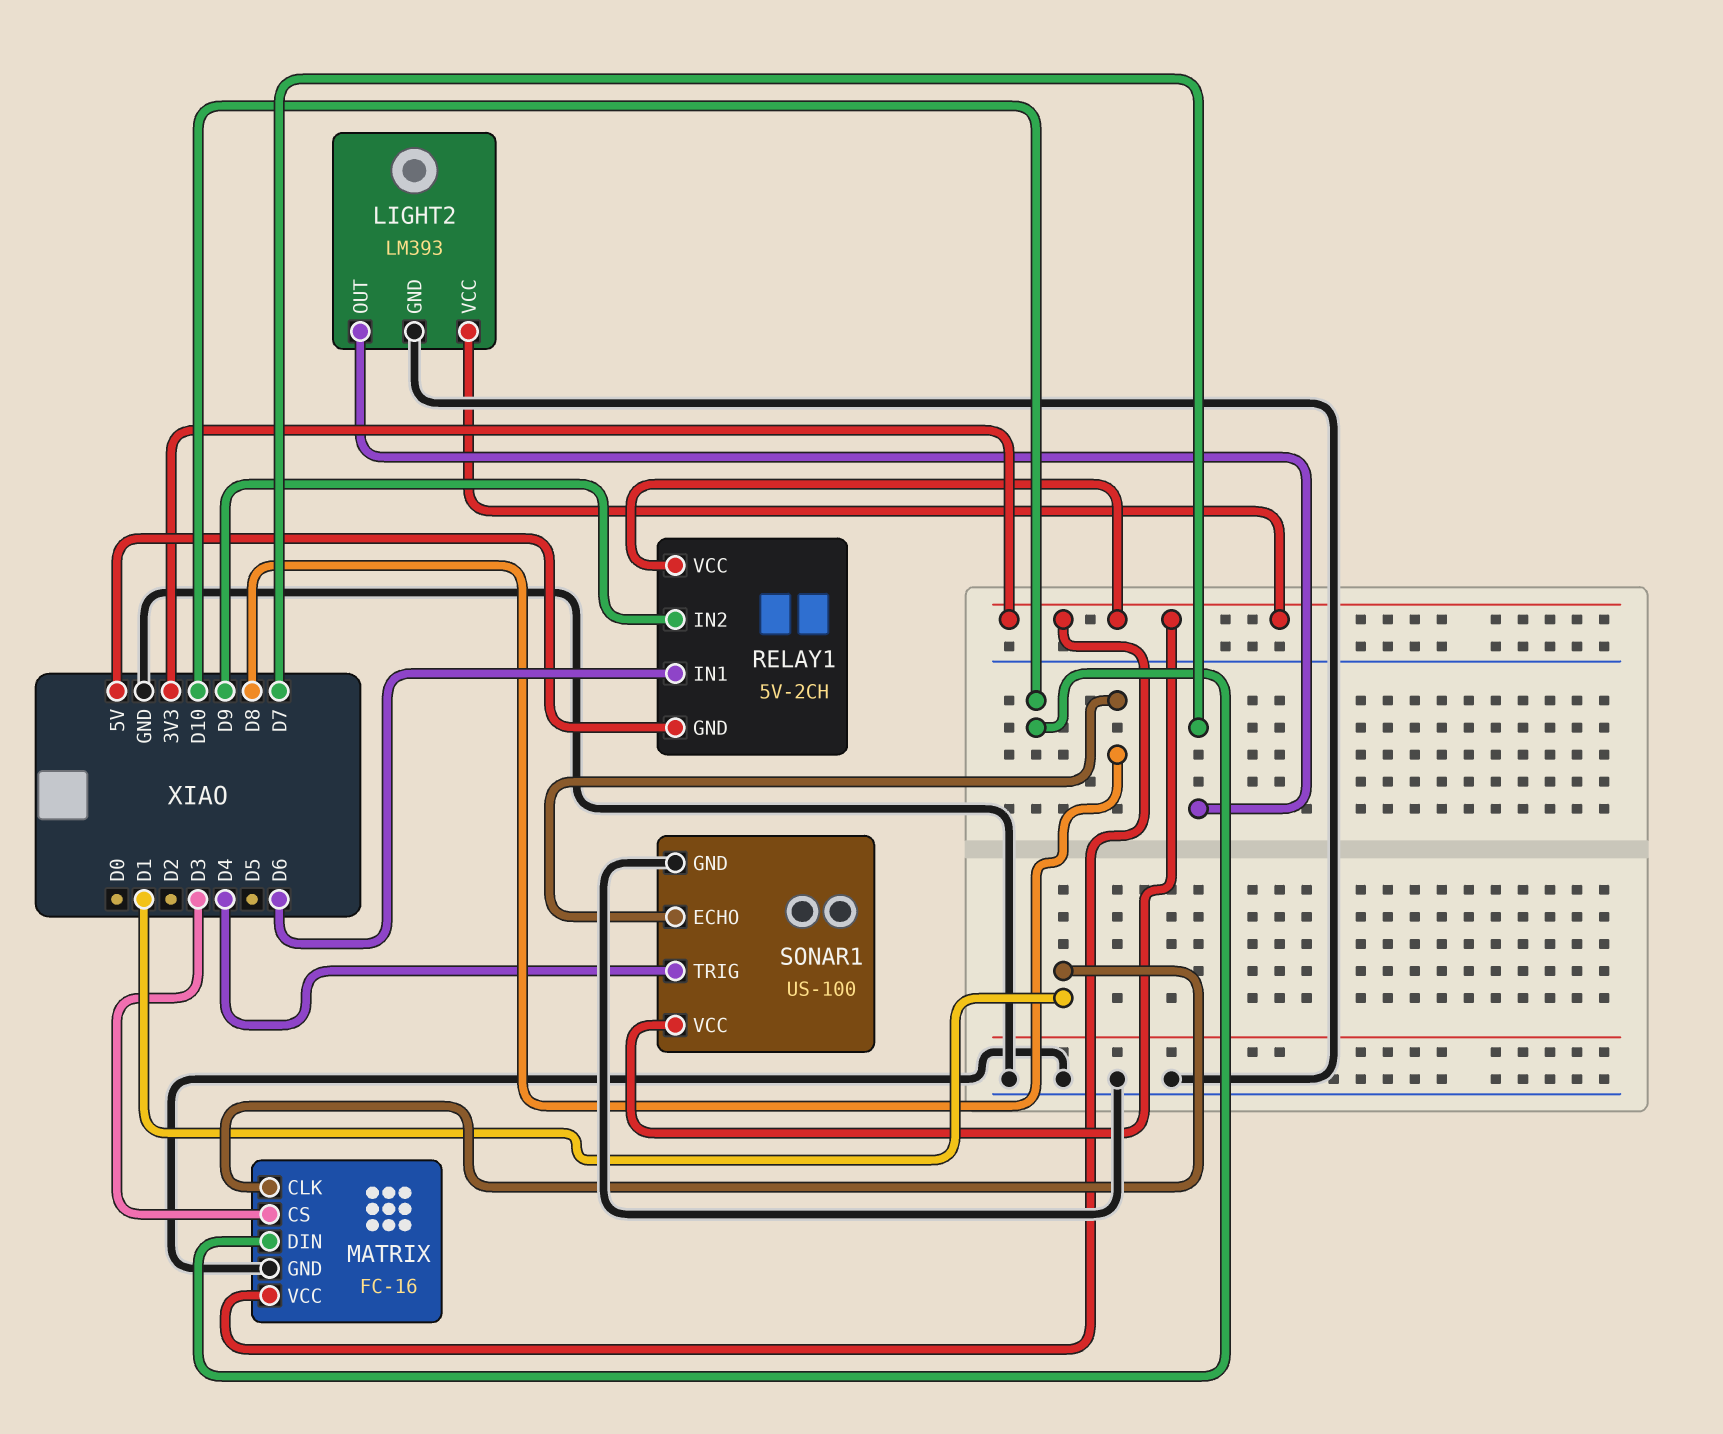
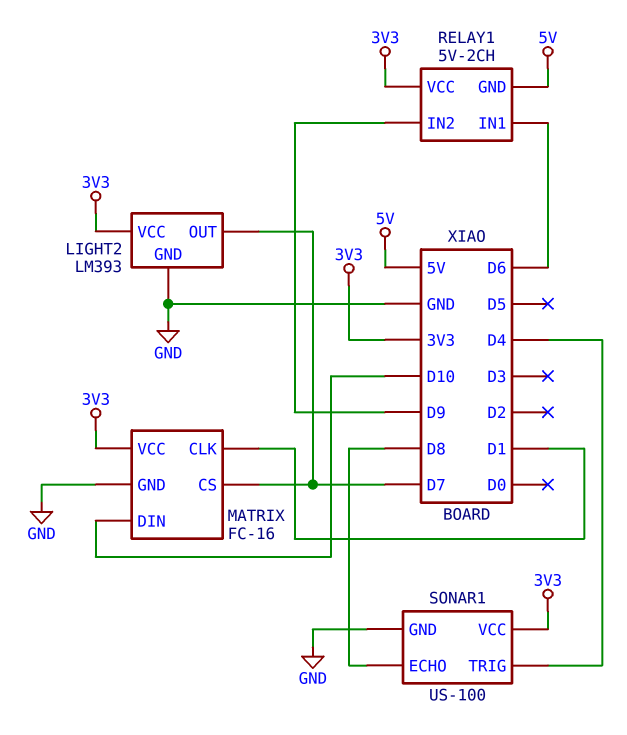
MATRIX pin CS: D3 -> D7

